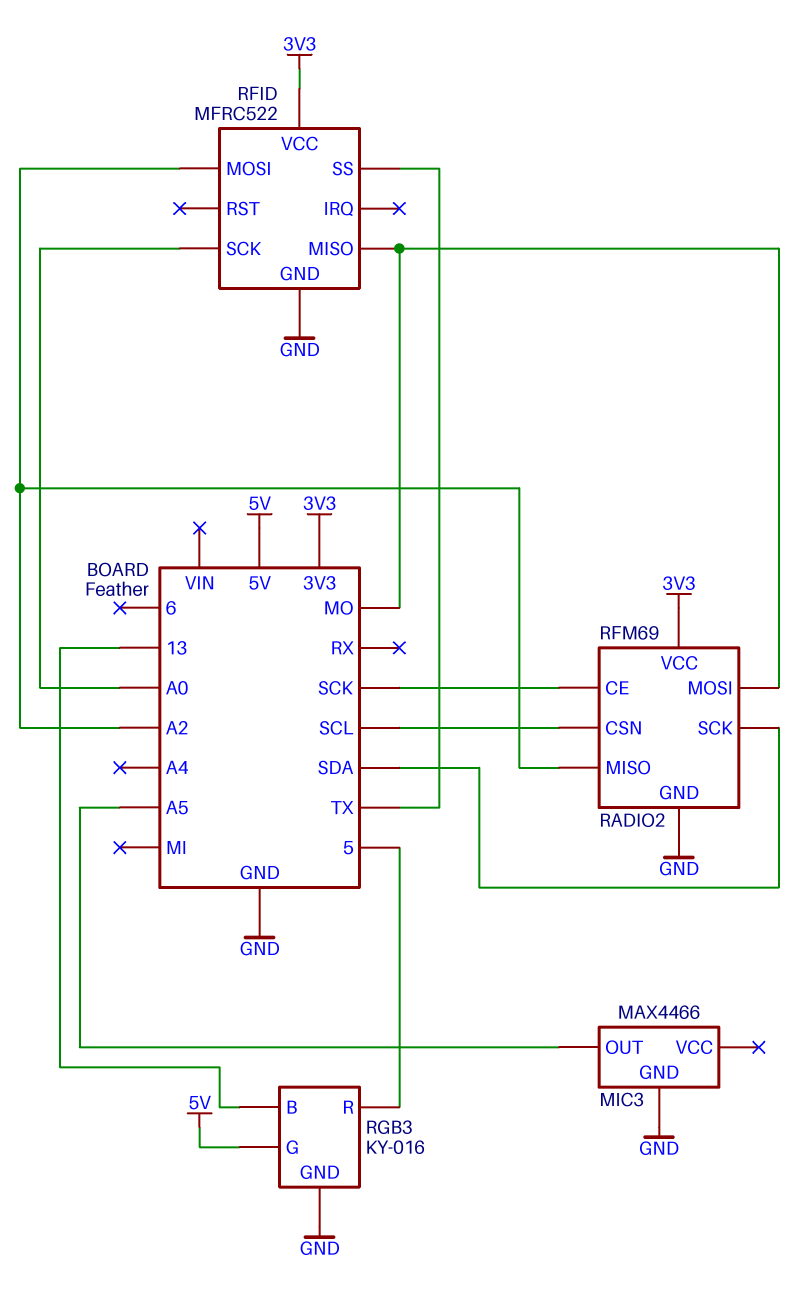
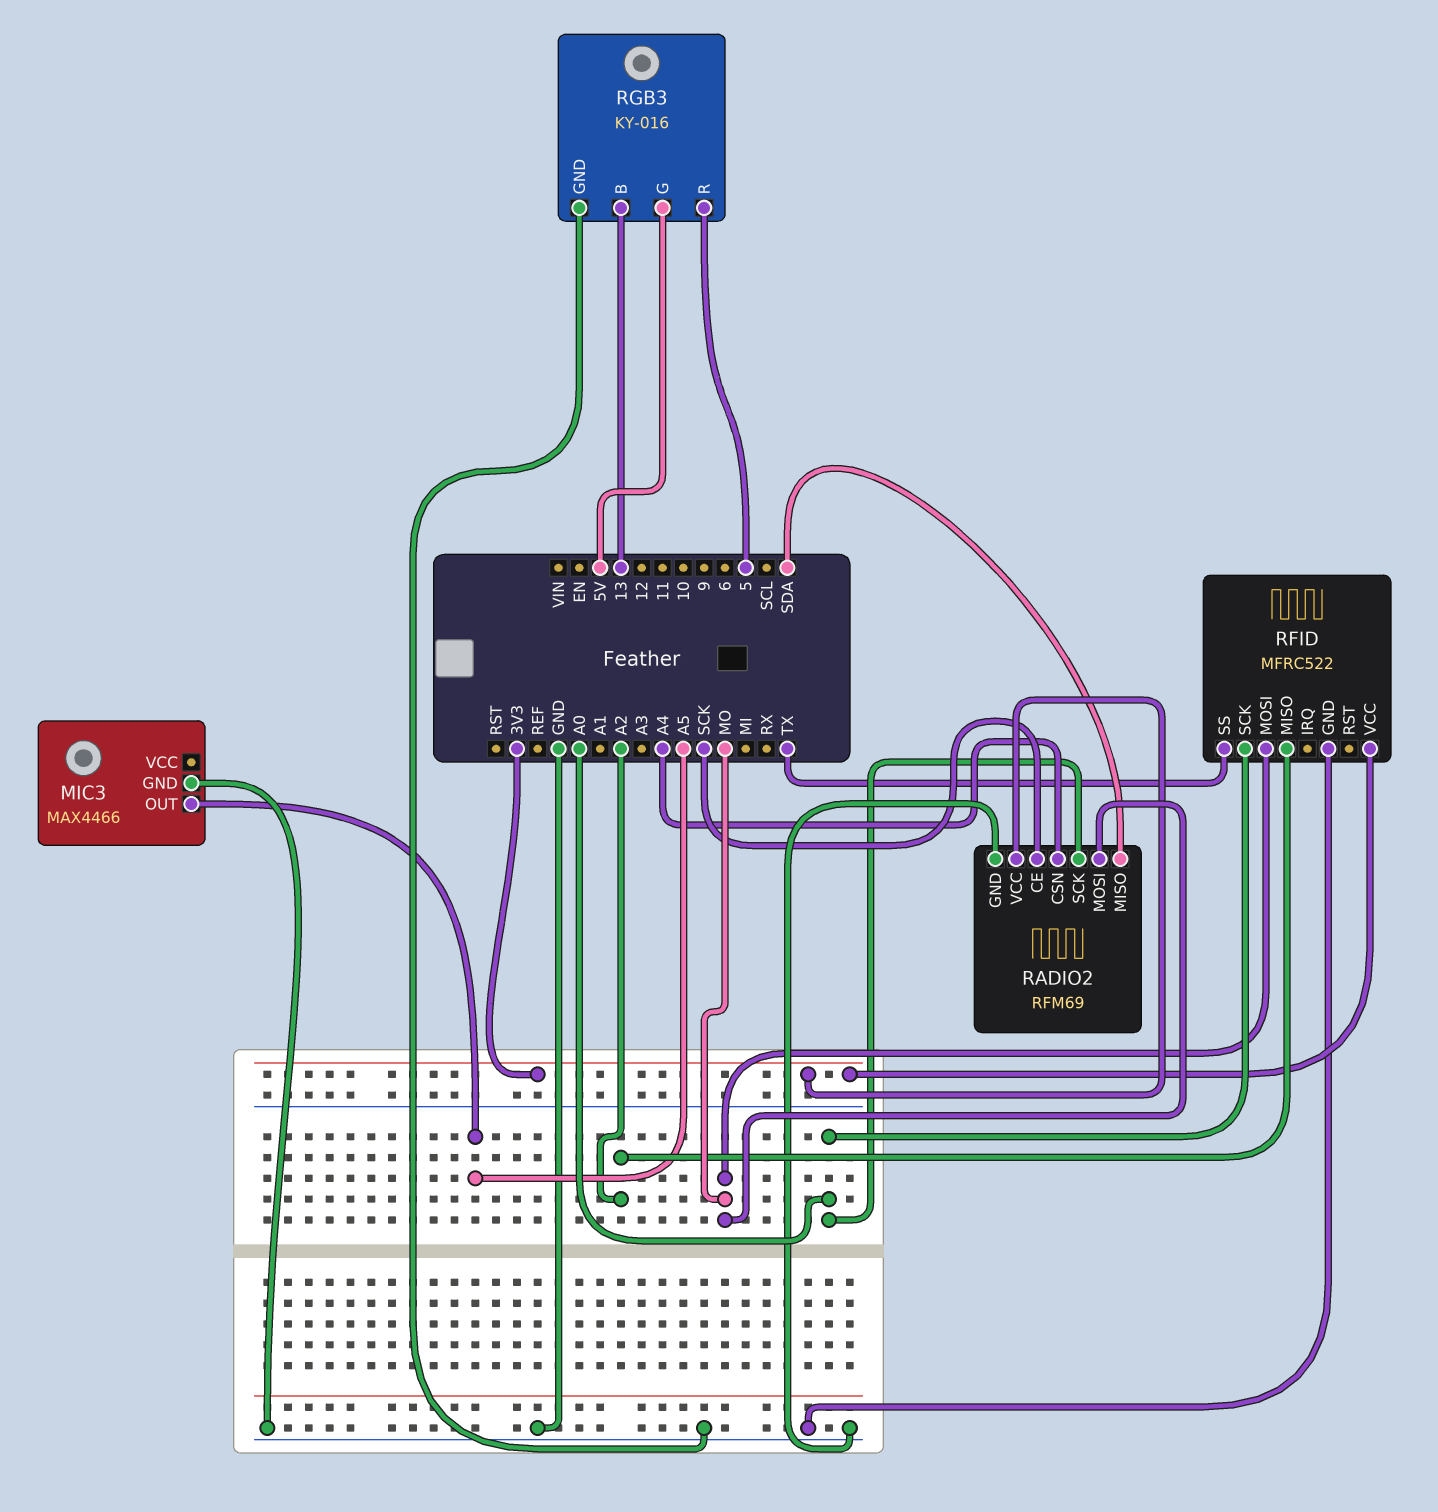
RADIO2 pin CSN: SCL -> A4
RADIO2 pin MISO: A2 -> SDA
RADIO2 pin SCK: SDA -> A0
RFID pin MISO: MO -> A2
RFID pin MOSI: A2 -> MO

